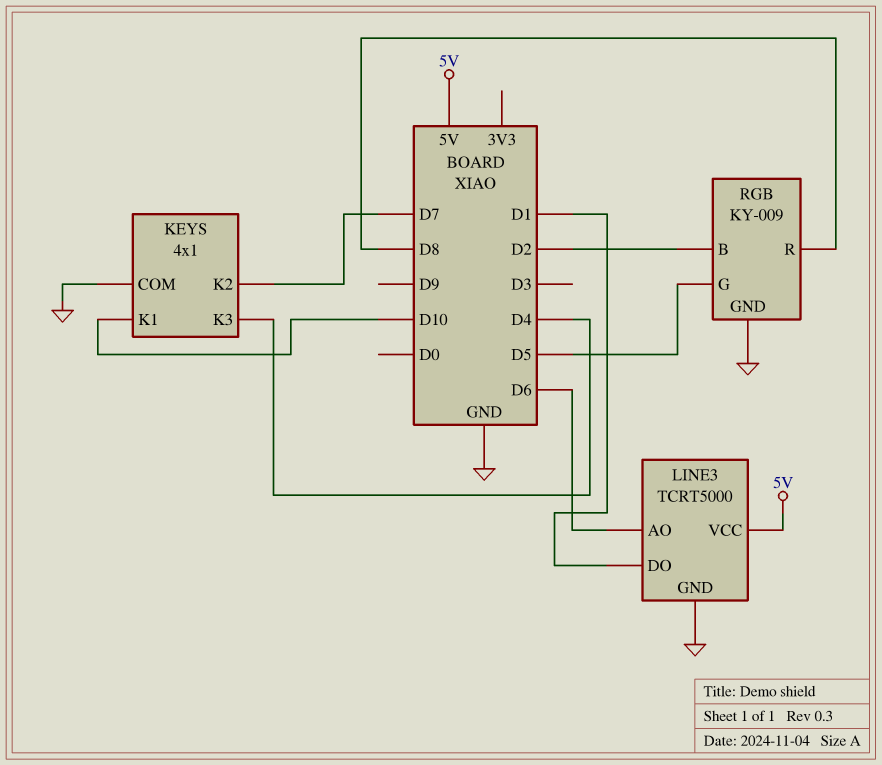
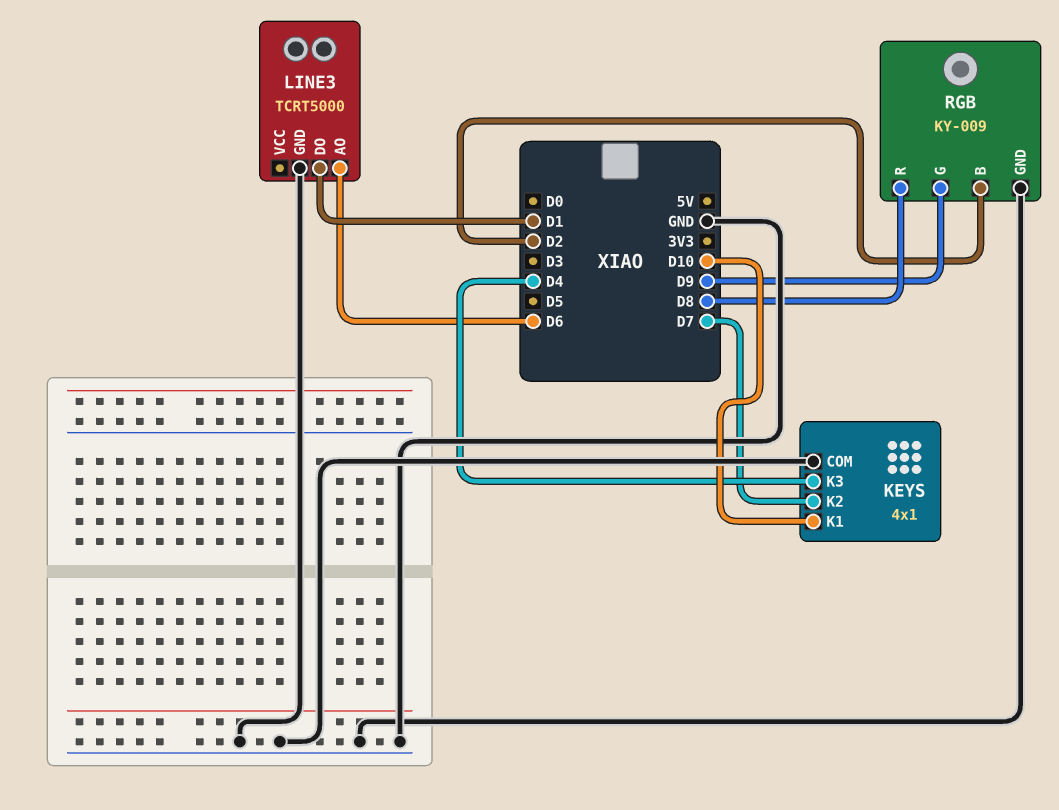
LINE3 pin VCC: 5V -> none
RGB pin G: D5 -> D9

